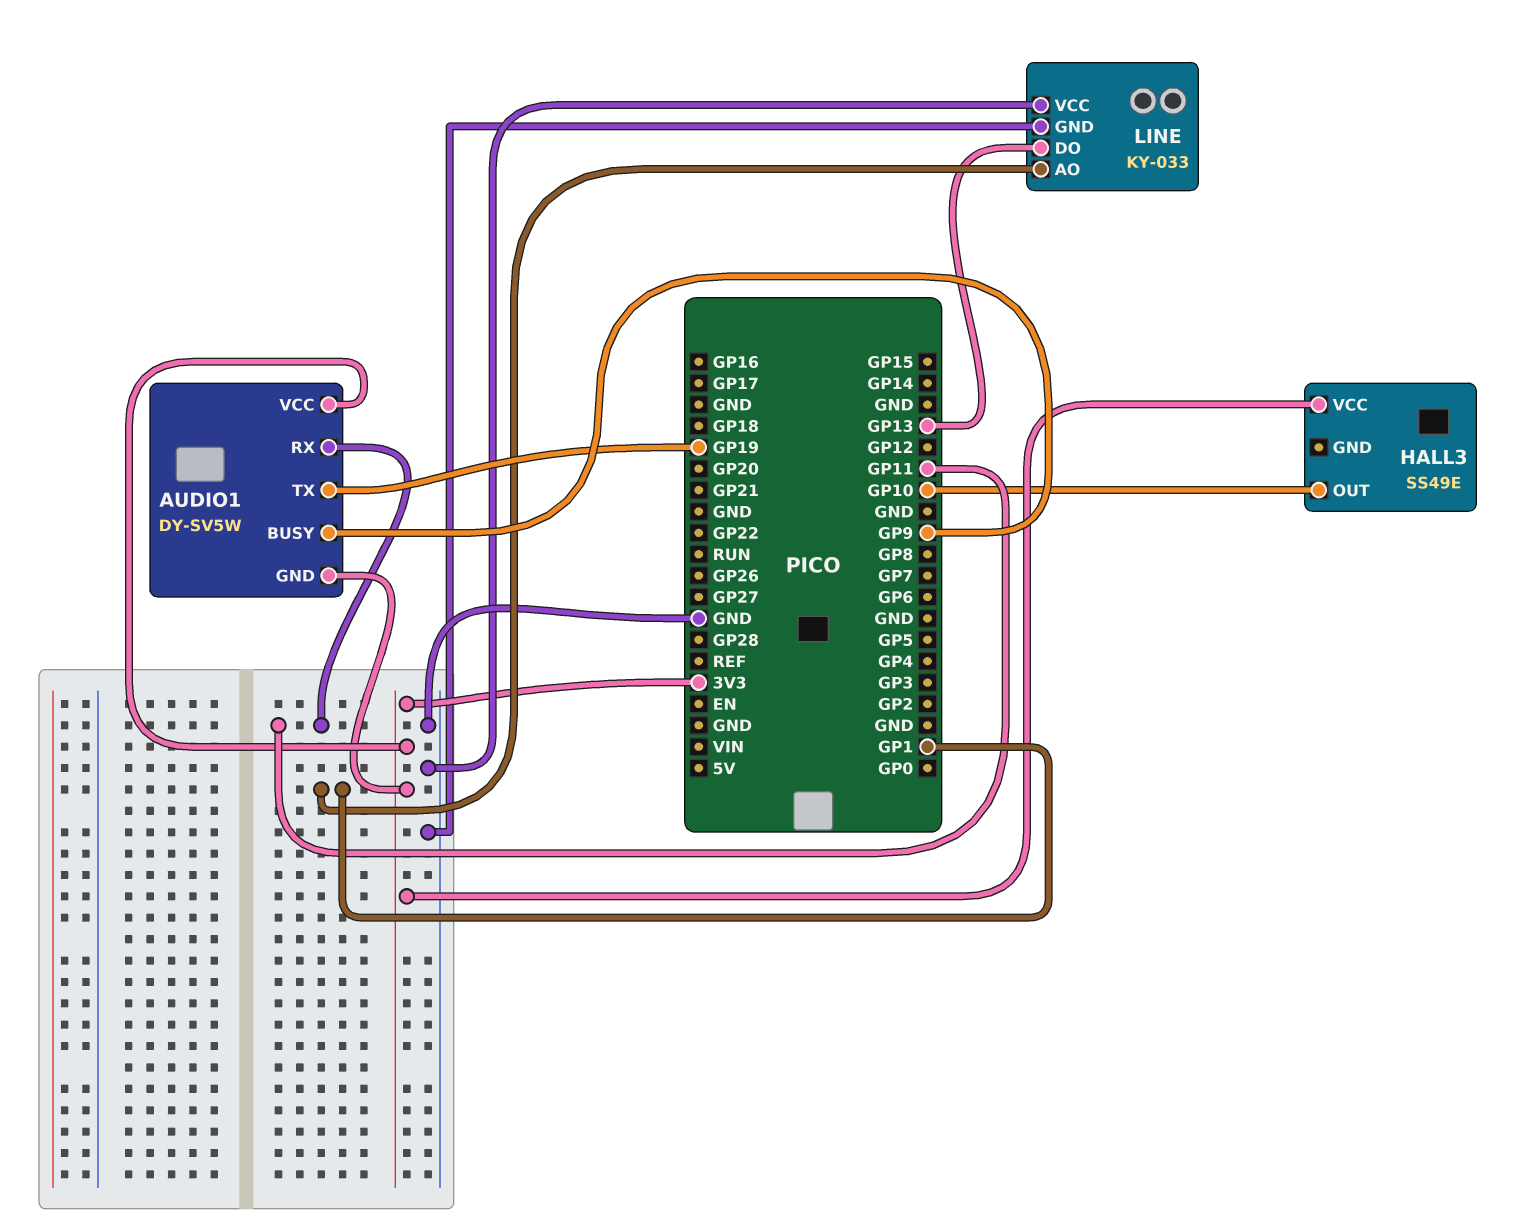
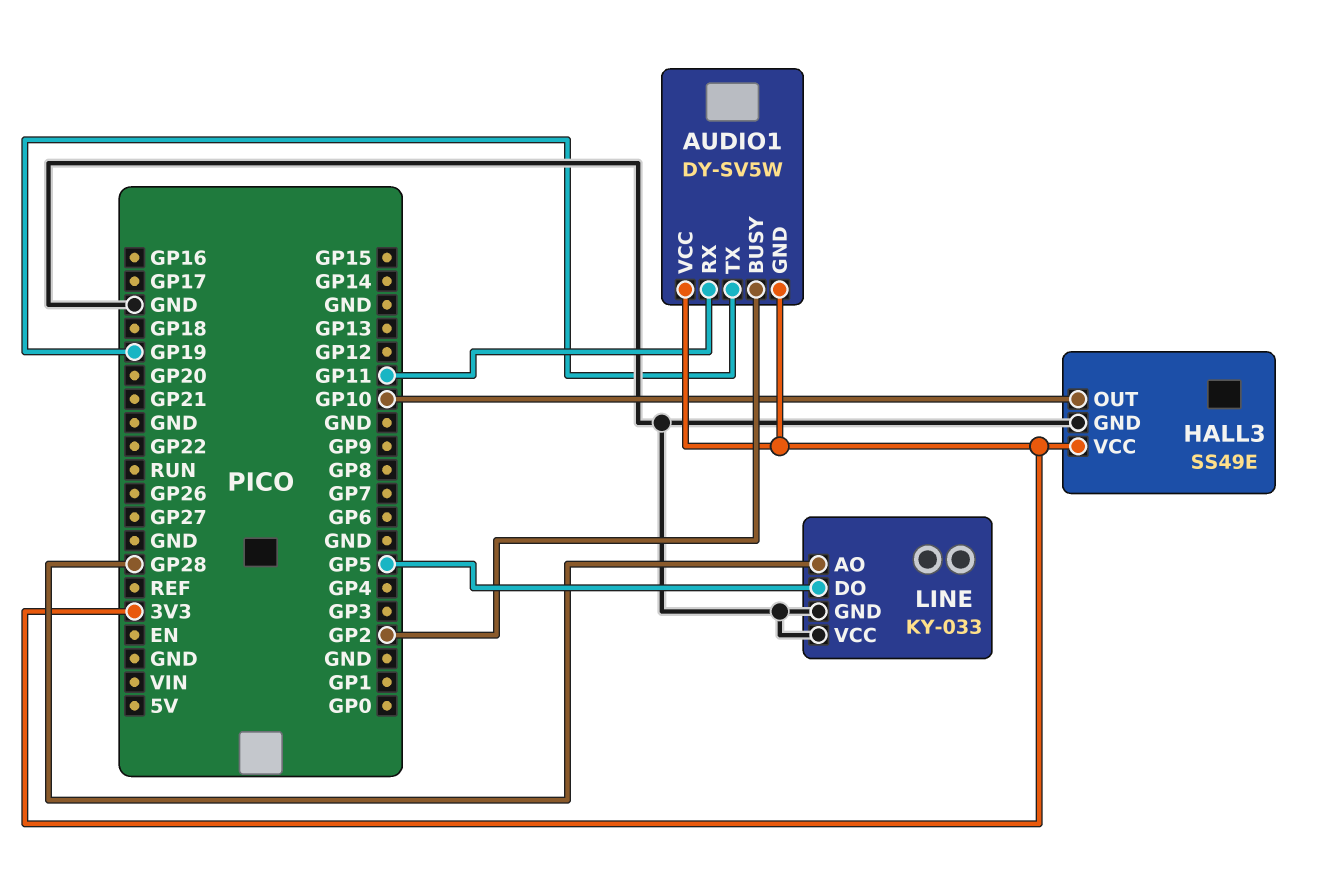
AUDIO1 pin BUSY: GP9 -> GP2
HALL3 pin GND: none -> GND
LINE pin AO: GP1 -> GP28
LINE pin DO: GP13 -> GP5

